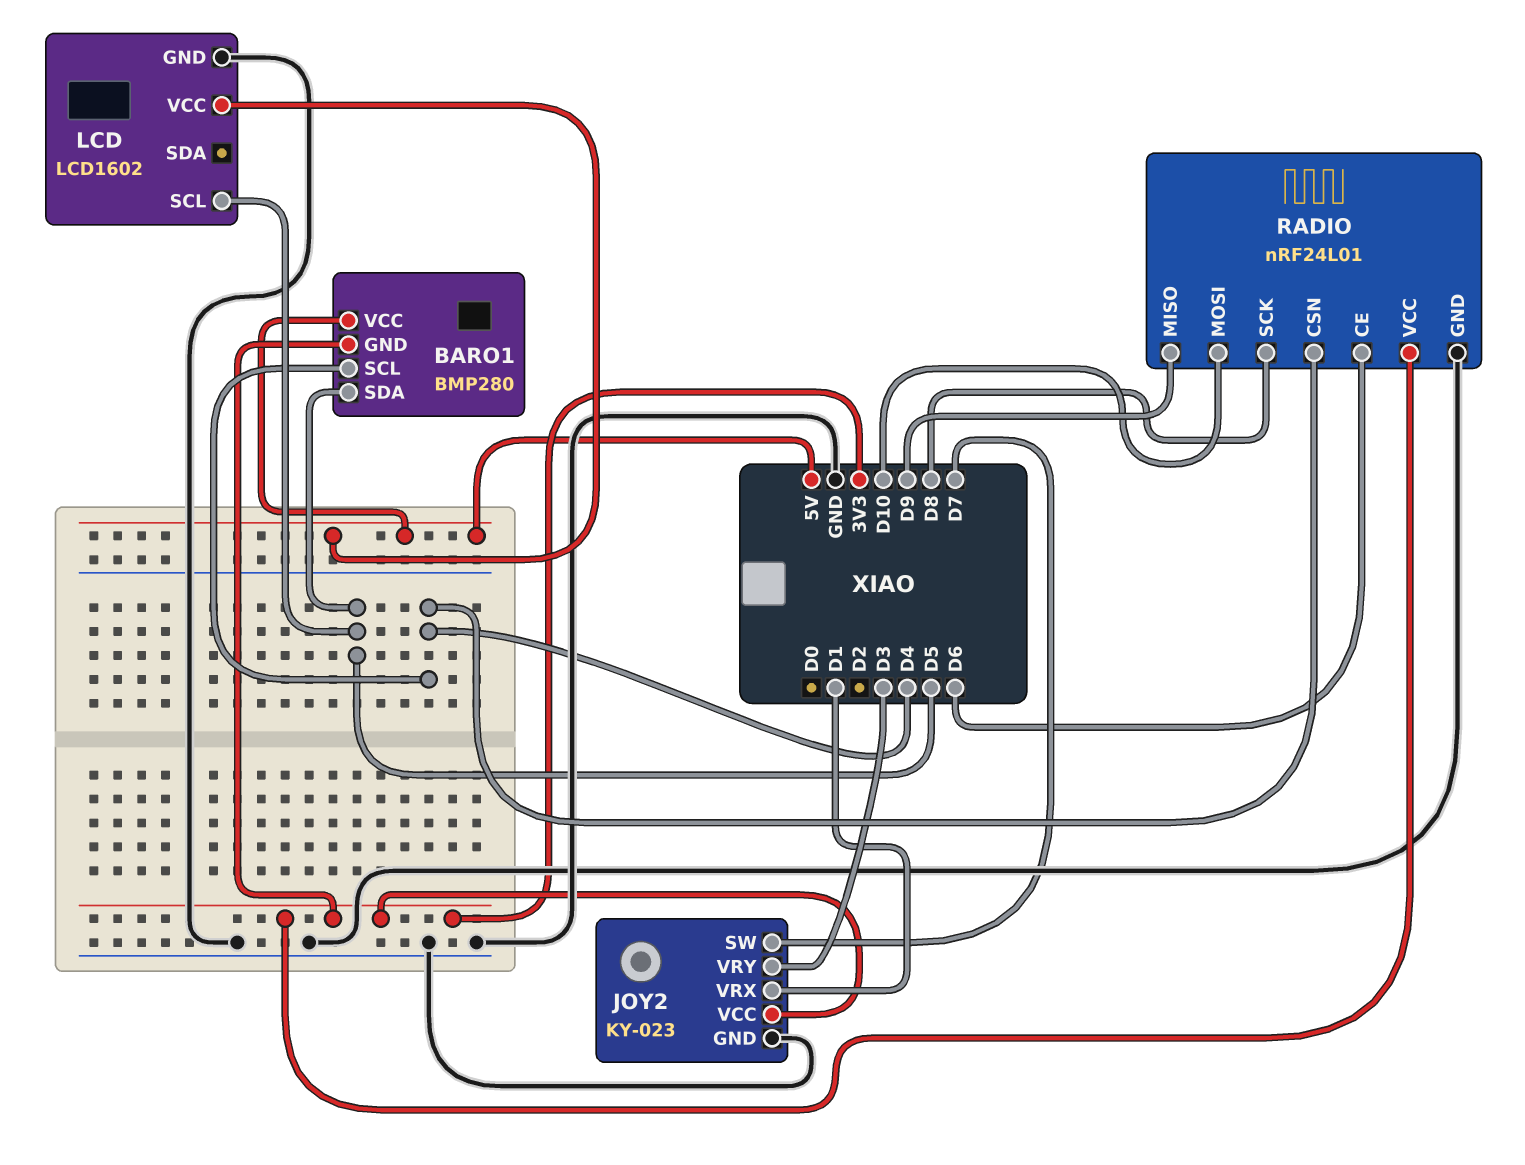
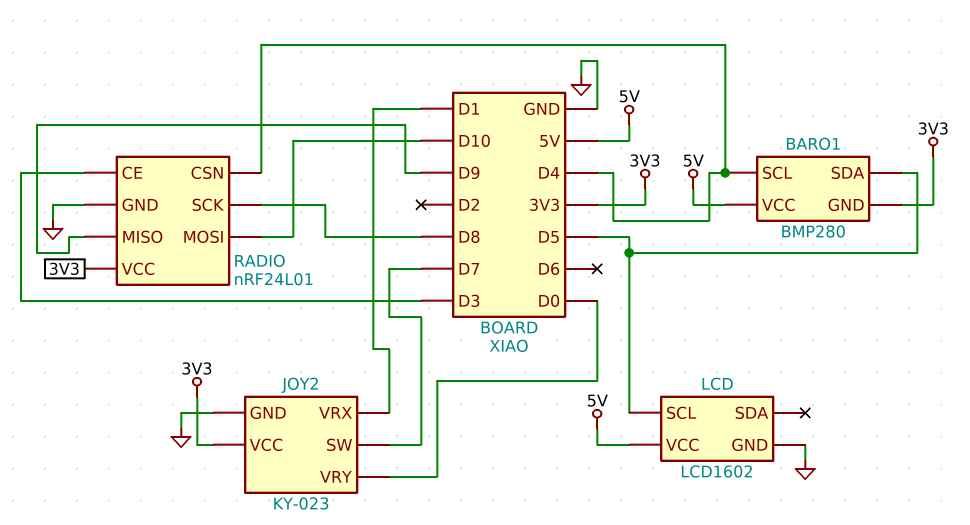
JOY2 pin VRY: D3 -> D0
RADIO pin CE: D6 -> D3

